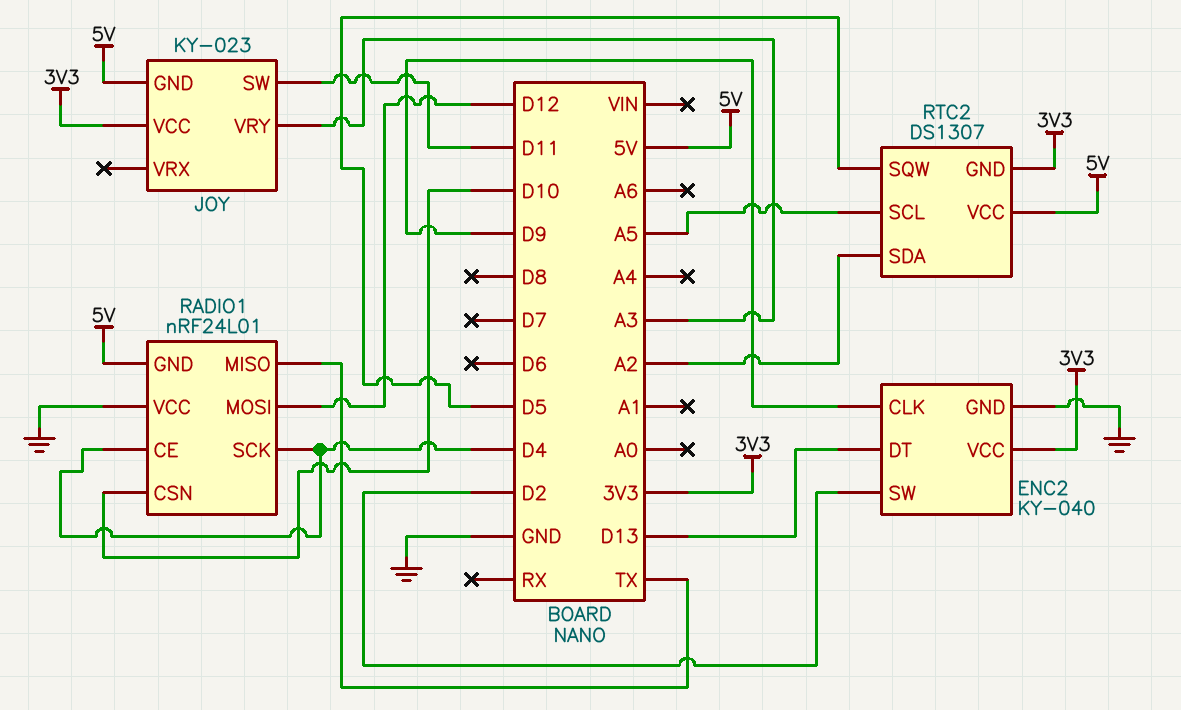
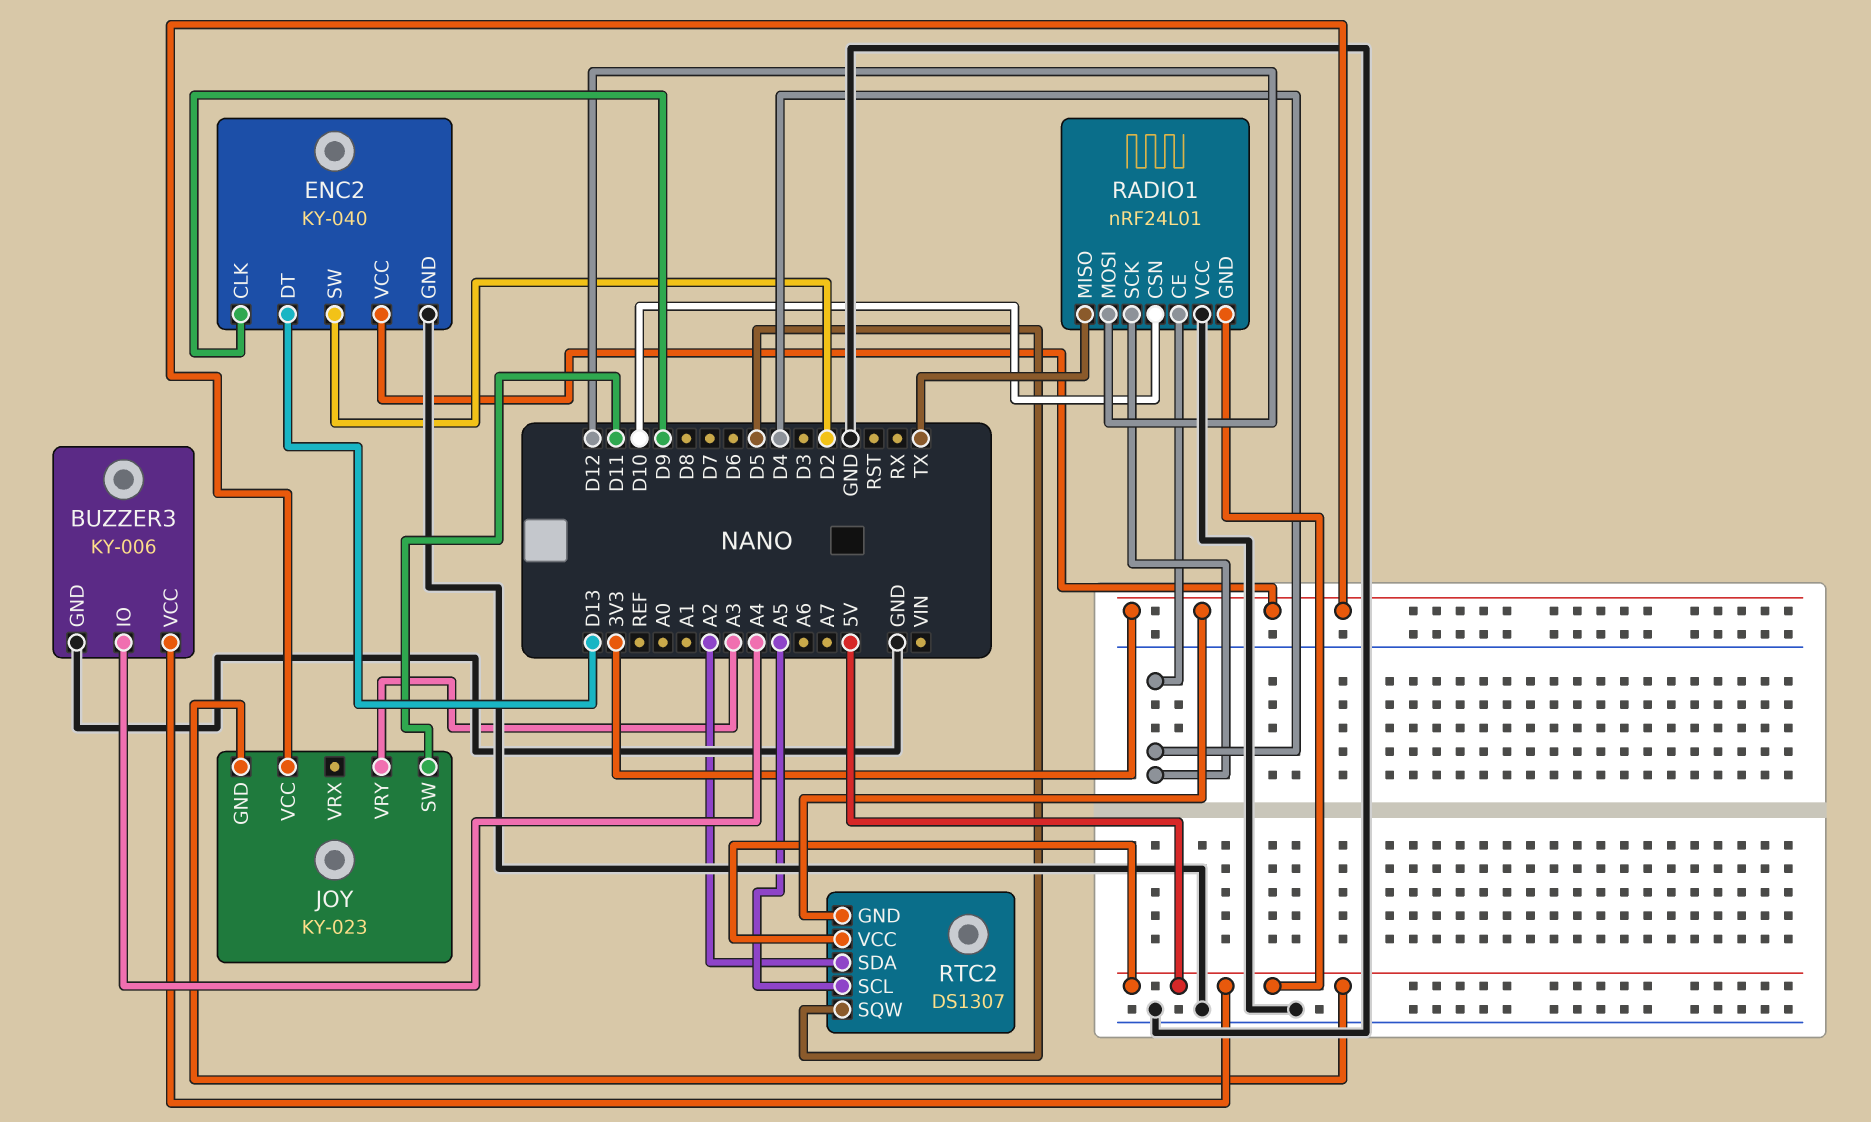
BUZZER3: none -> KY-006
BUZZER3 pin GND: none -> GND
BUZZER3 pin IO: none -> A4
BUZZER3 pin VCC: none -> 5V

